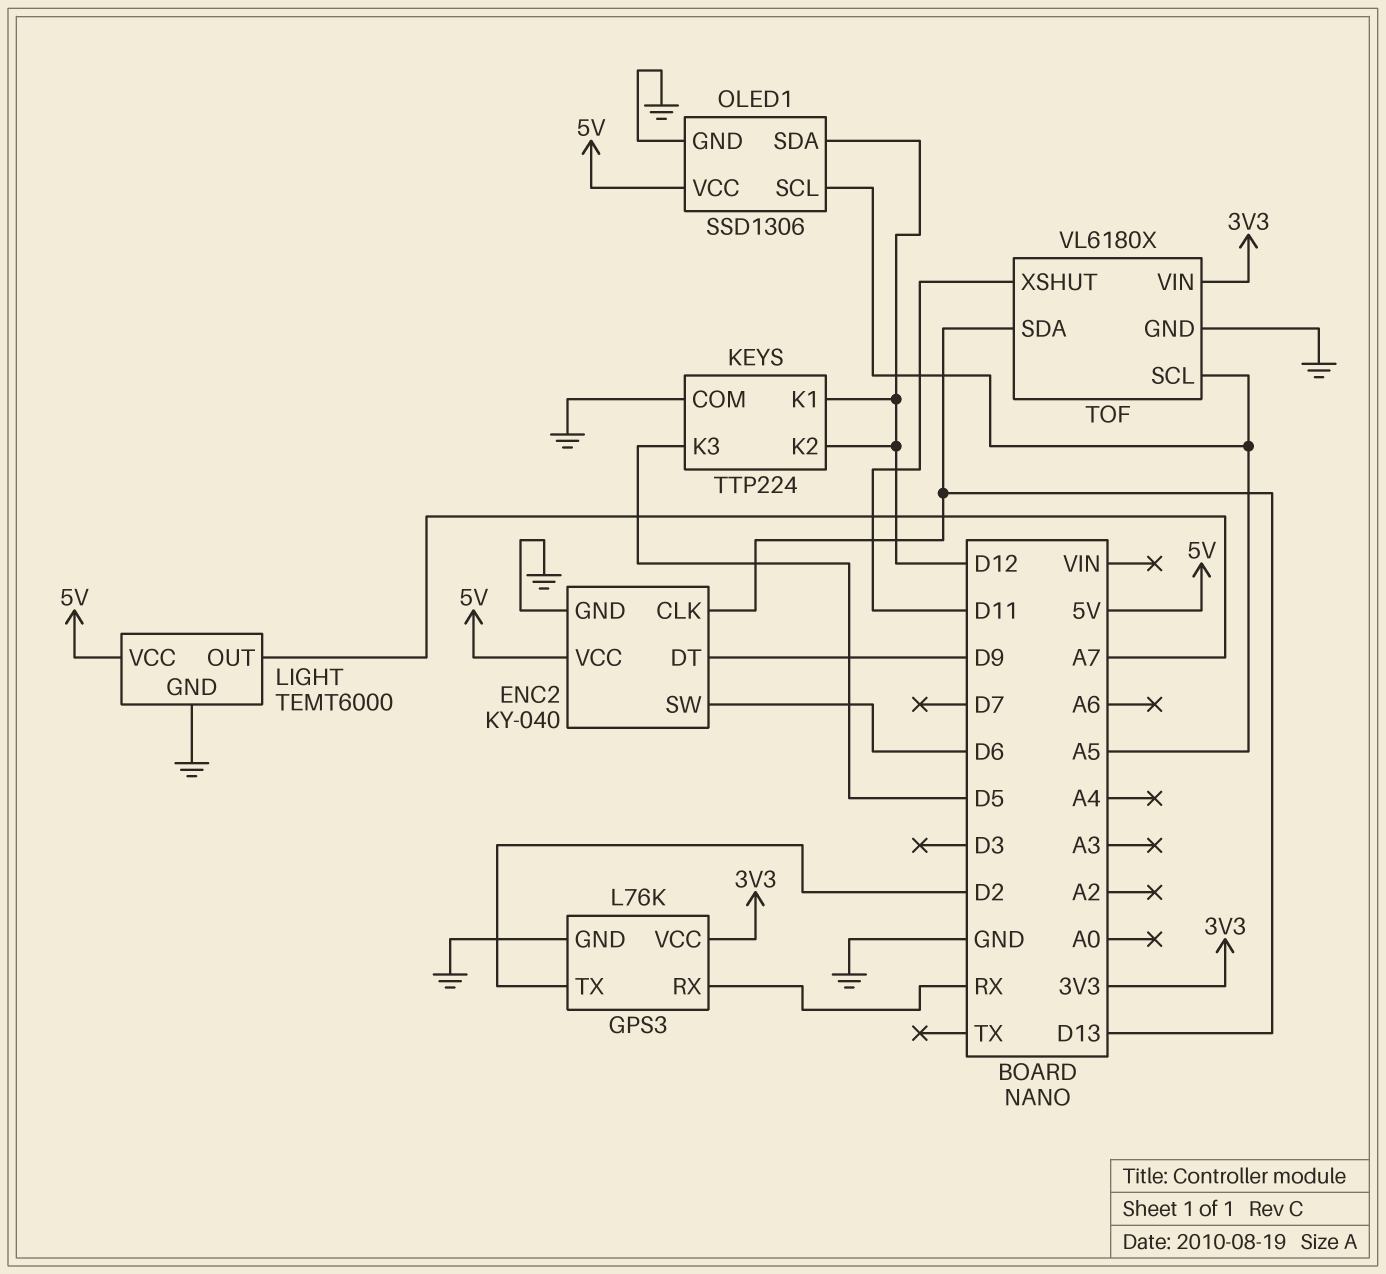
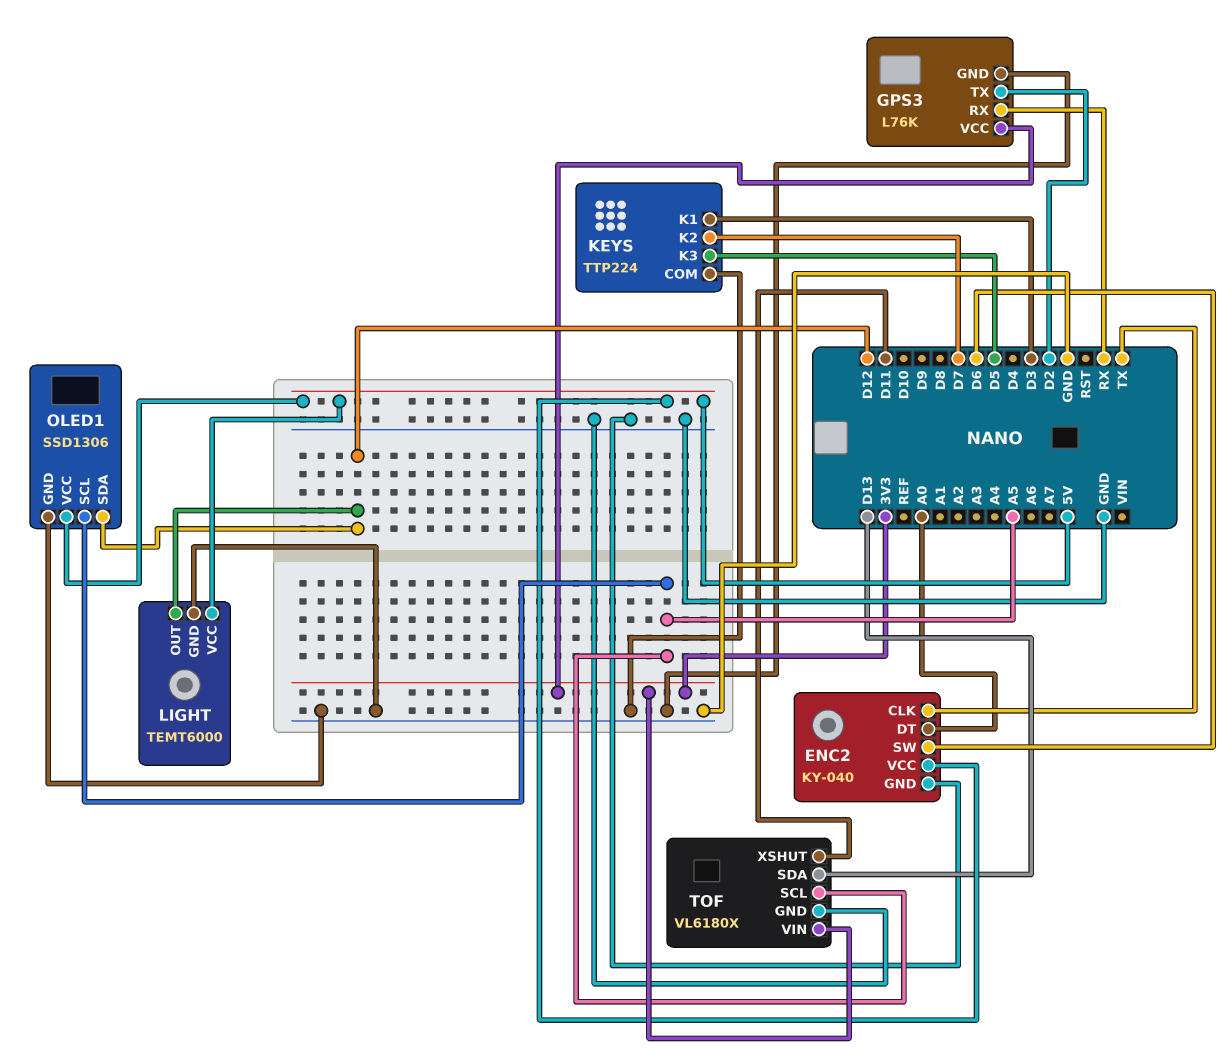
ENC2 pin CLK: D13 -> TX
ENC2 pin DT: D9 -> A0
KEYS pin K1: D12 -> D3
KEYS pin K2: D12 -> D7
LIGHT pin OUT: A7 -> D12

